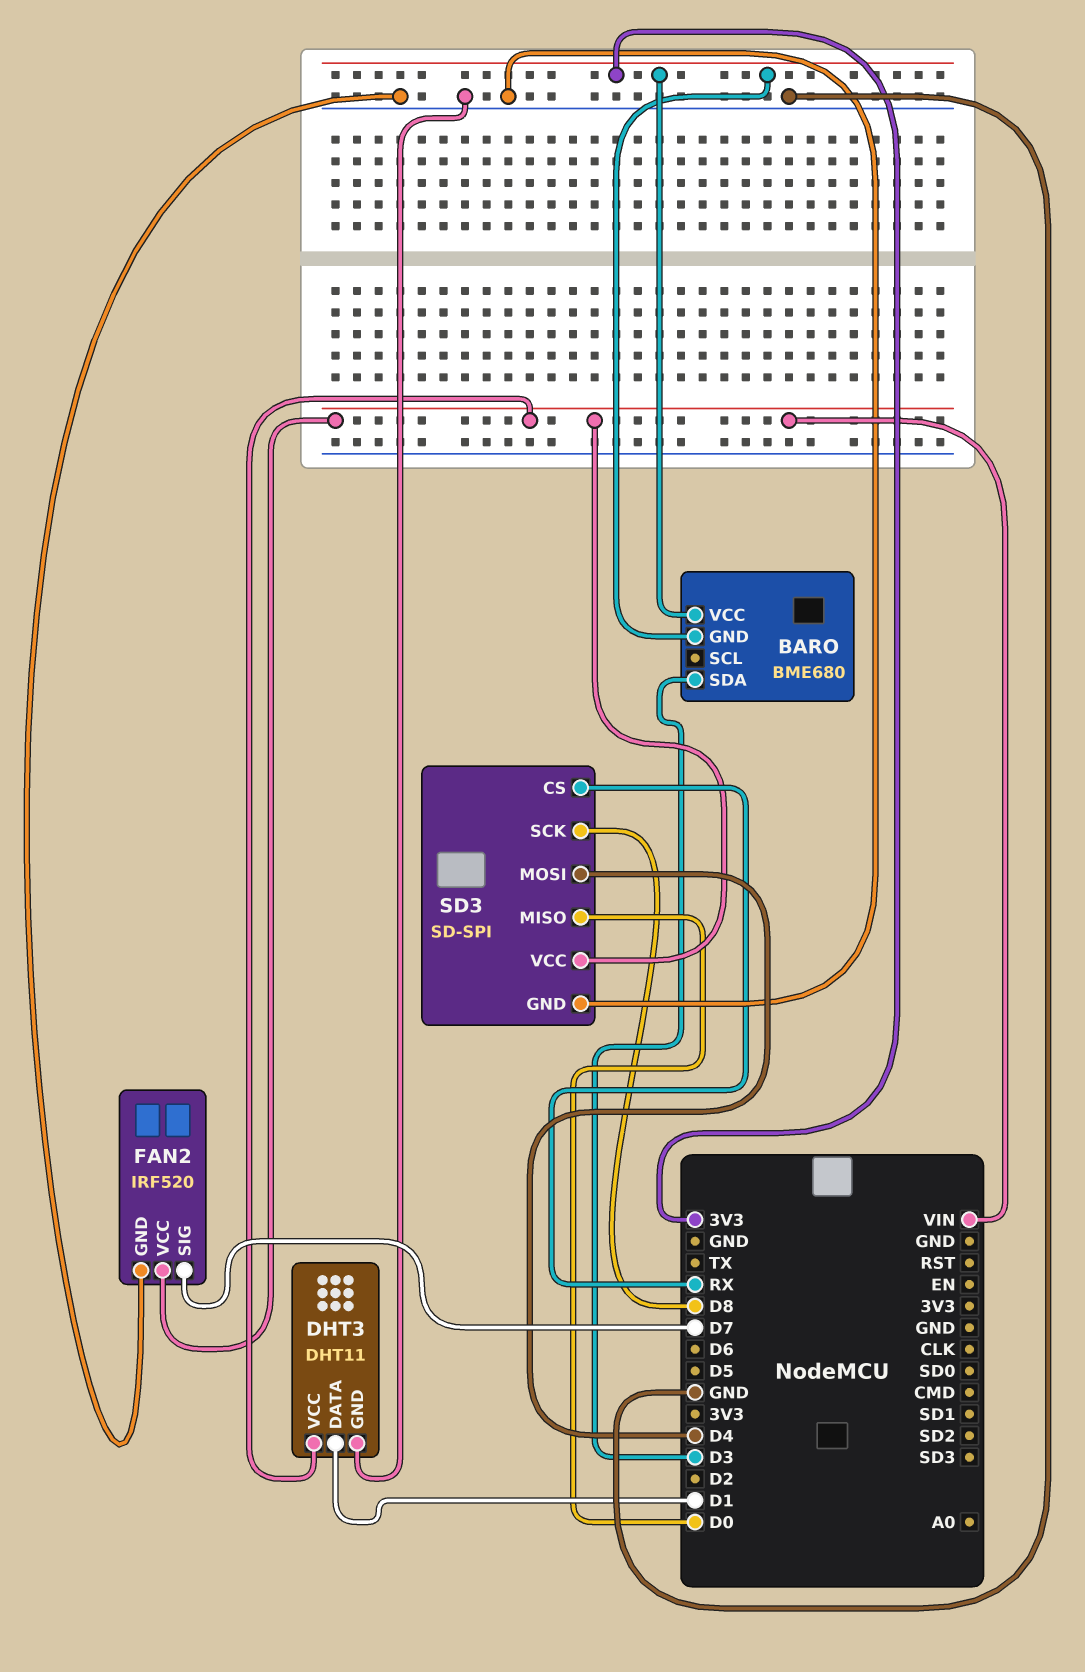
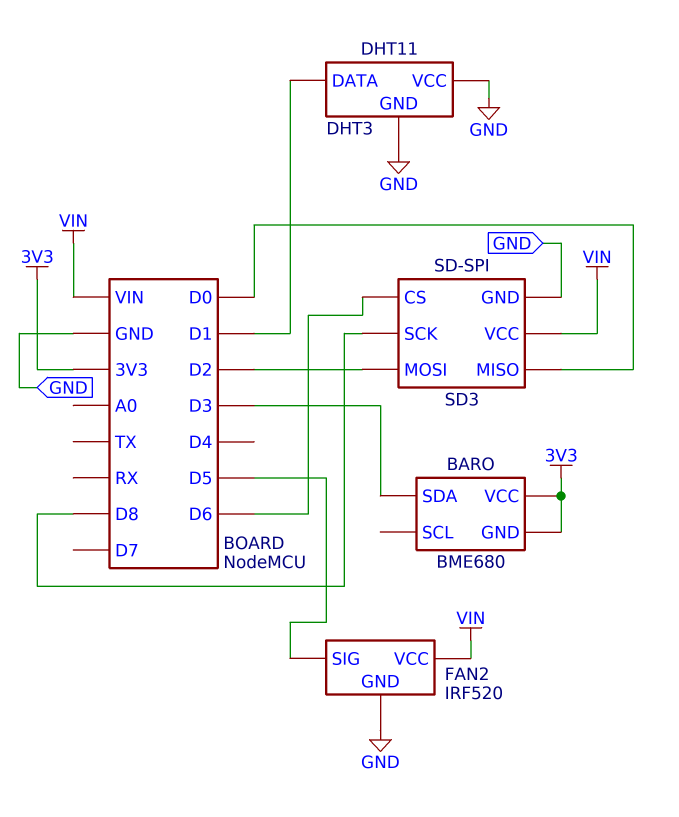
DHT3 pin VCC: VIN -> GND
FAN2 pin SIG: D7 -> D5
SD3 pin CS: RX -> D6
SD3 pin MOSI: D4 -> D2

